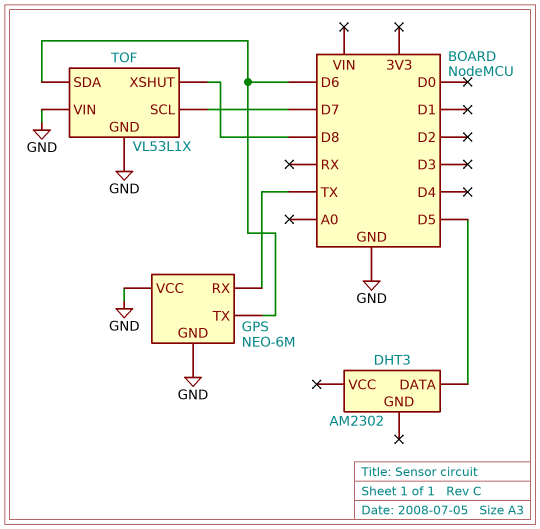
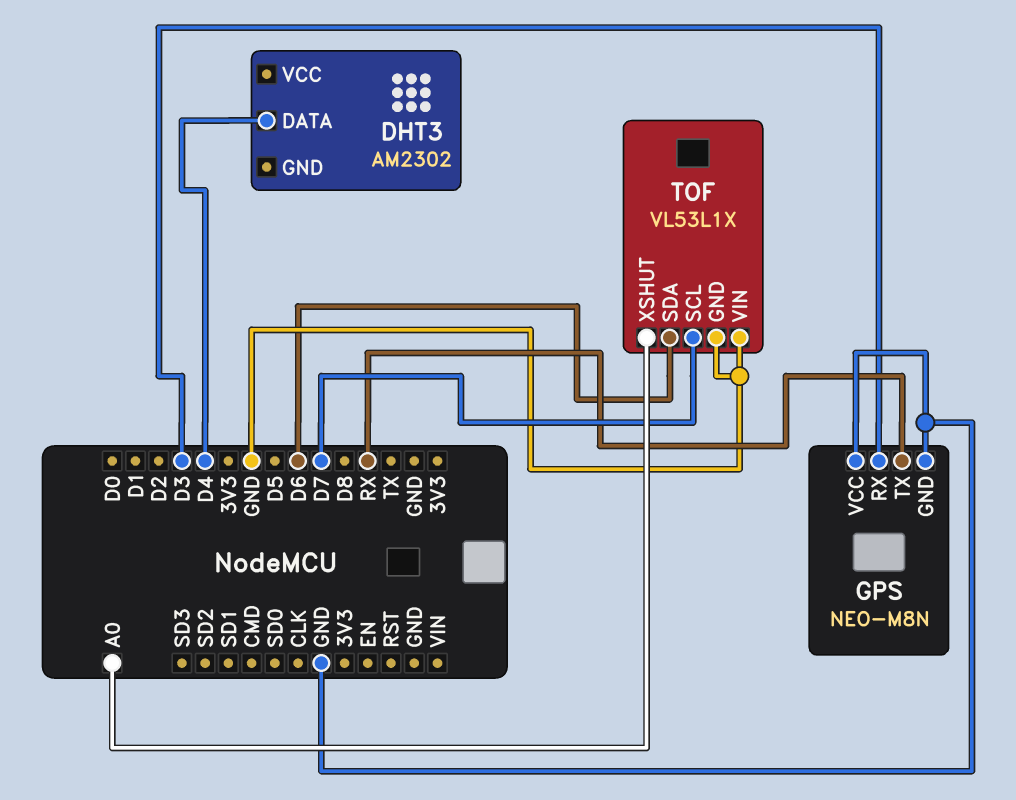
DHT3 pin DATA: D5 -> D4
GPS: NEO-6M -> NEO-M8N
GPS pin RX: TX -> D3
GPS pin TX: D6 -> RX
TOF pin XSHUT: D8 -> A0

